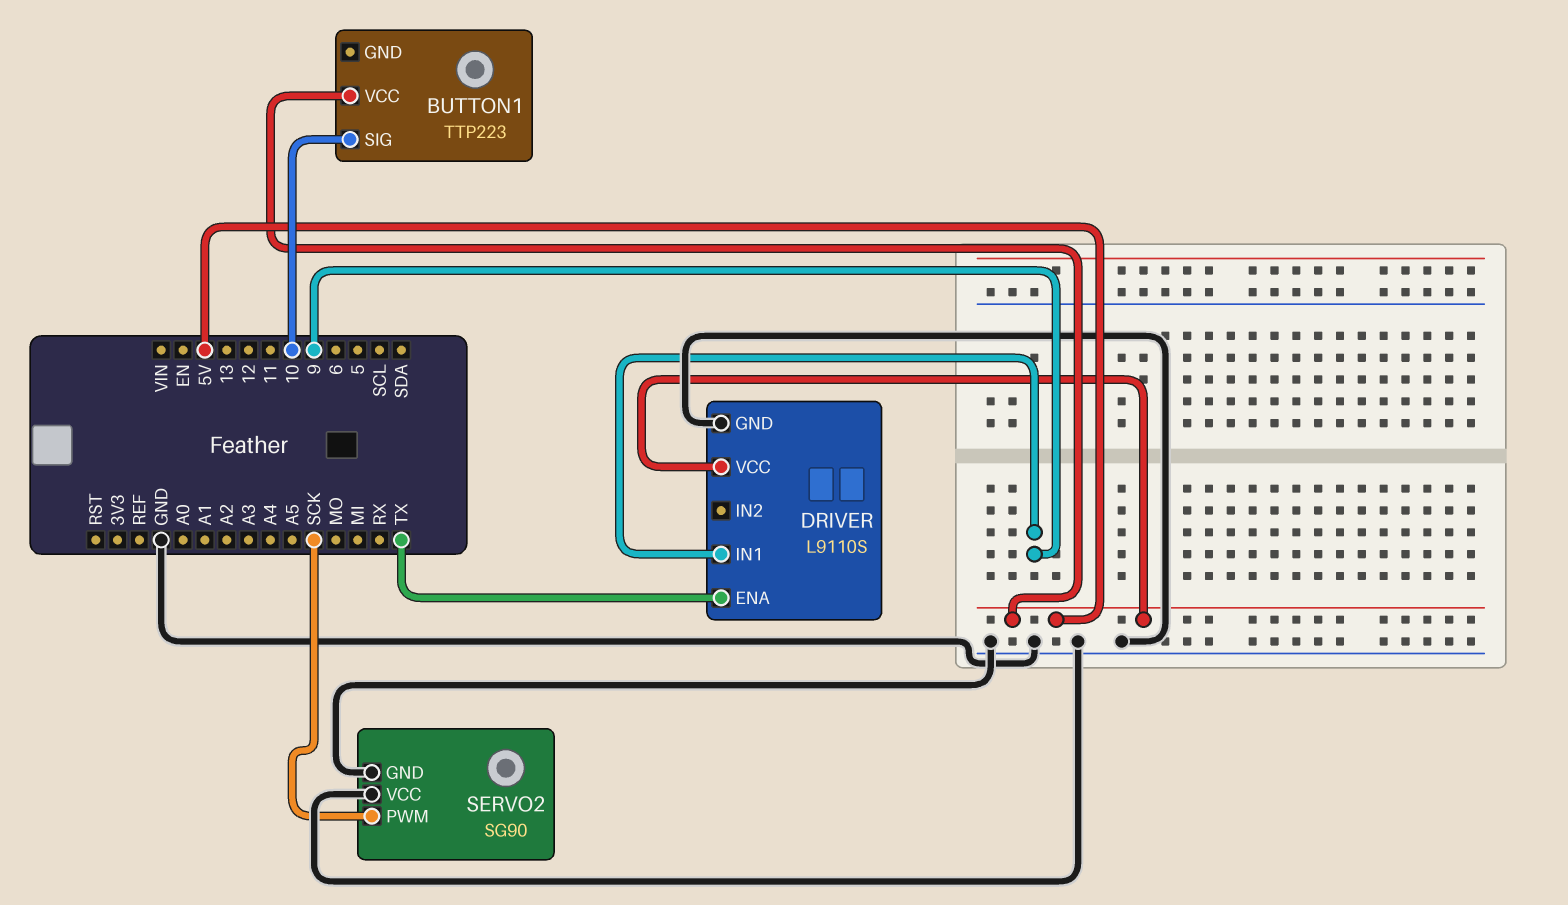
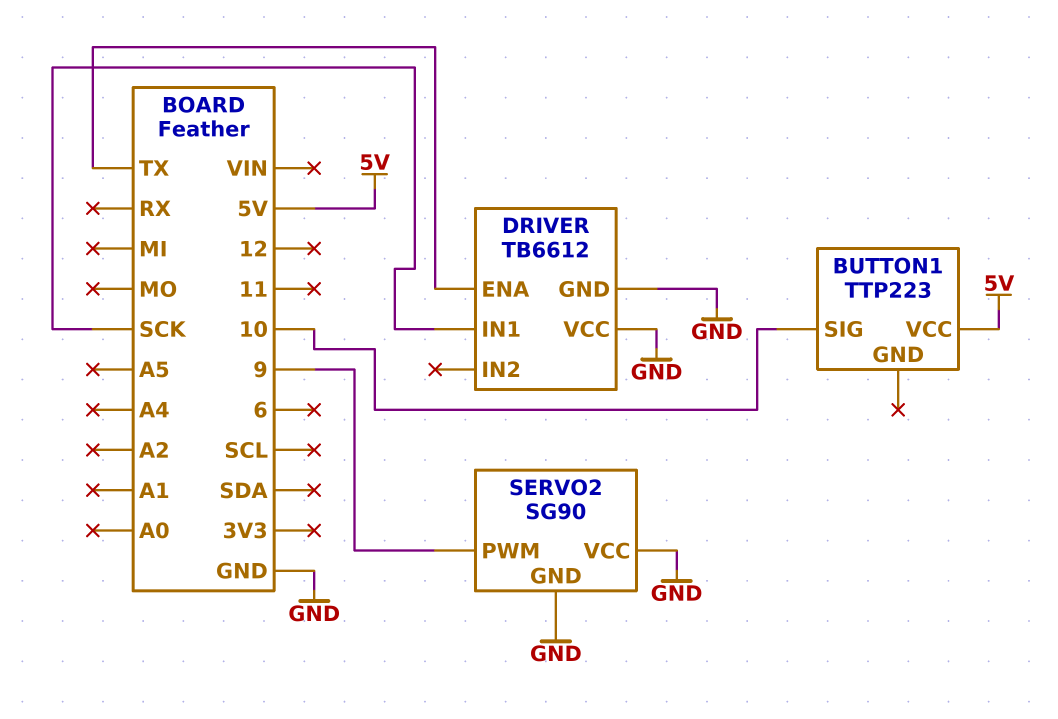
DRIVER: L9110S -> TB6612
DRIVER pin IN1: 9 -> SCK
DRIVER pin VCC: 5V -> GND
SERVO2 pin PWM: SCK -> 9

